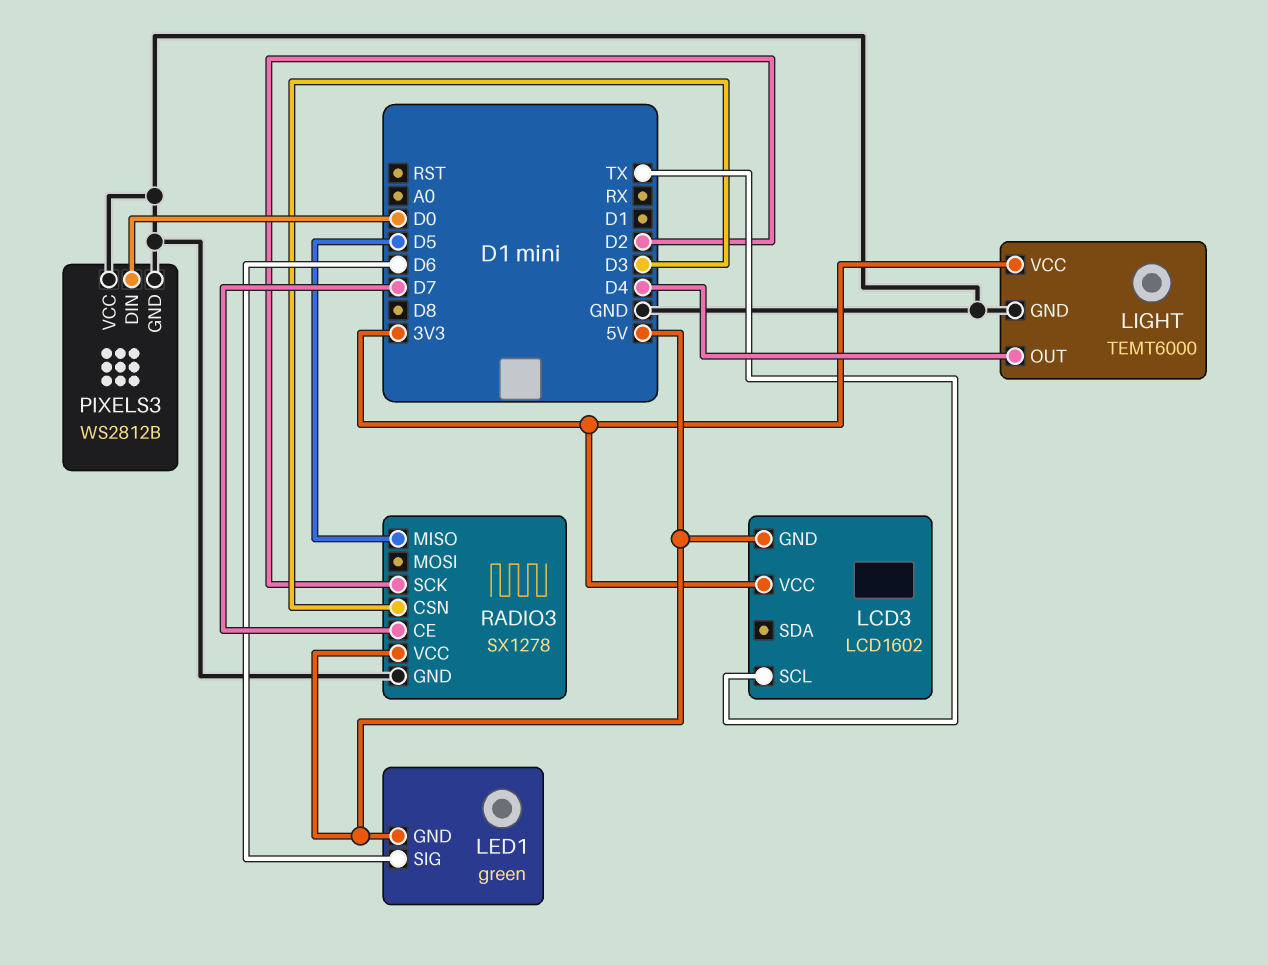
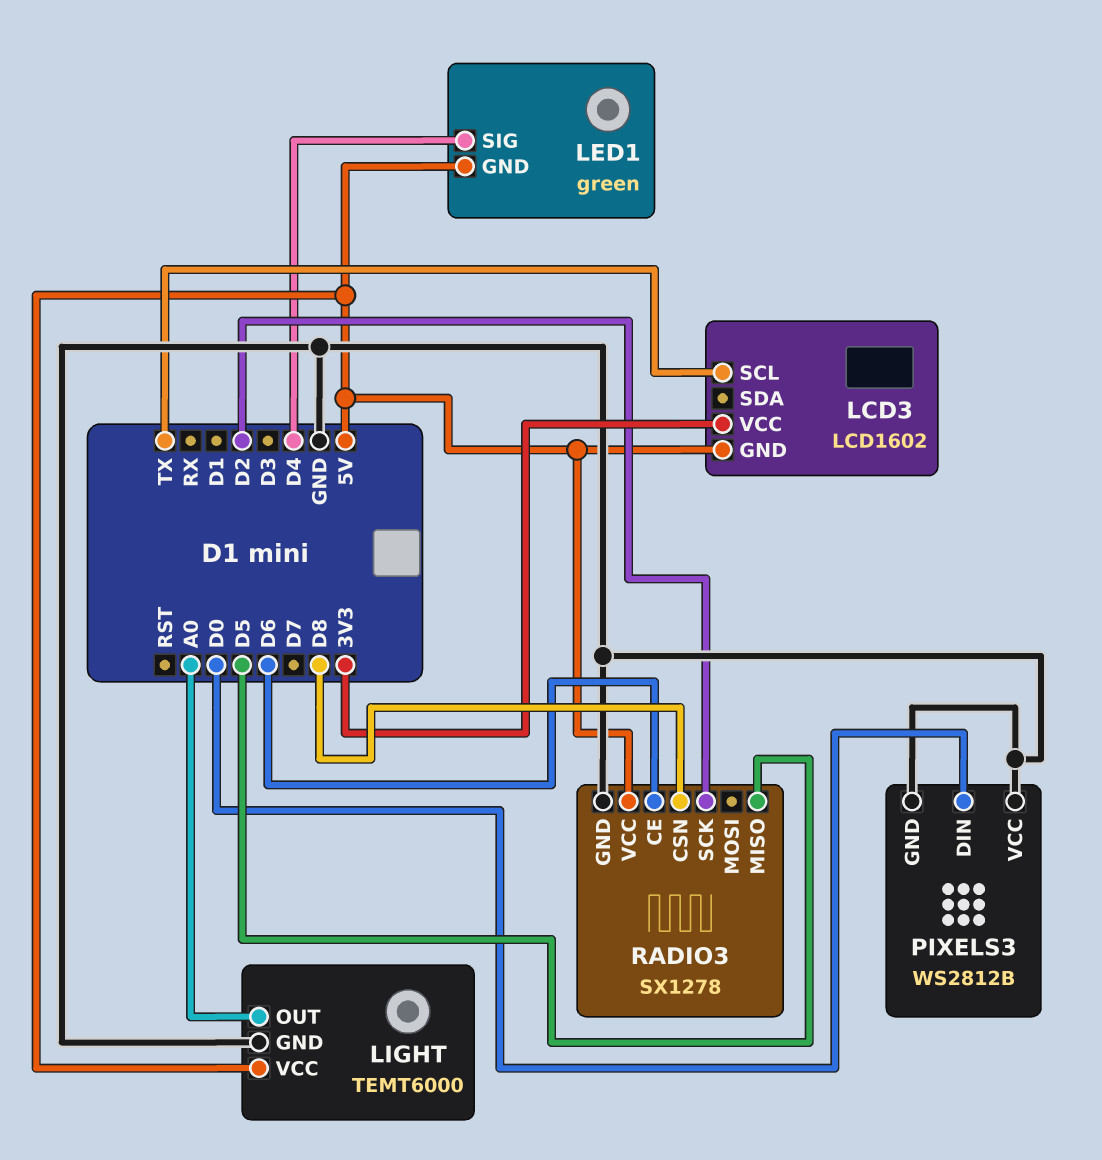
LED1 pin SIG: D6 -> D4
LIGHT pin OUT: D4 -> A0
LIGHT pin VCC: 3V3 -> 5V
RADIO3 pin CE: D7 -> D6
RADIO3 pin CSN: D3 -> D8

